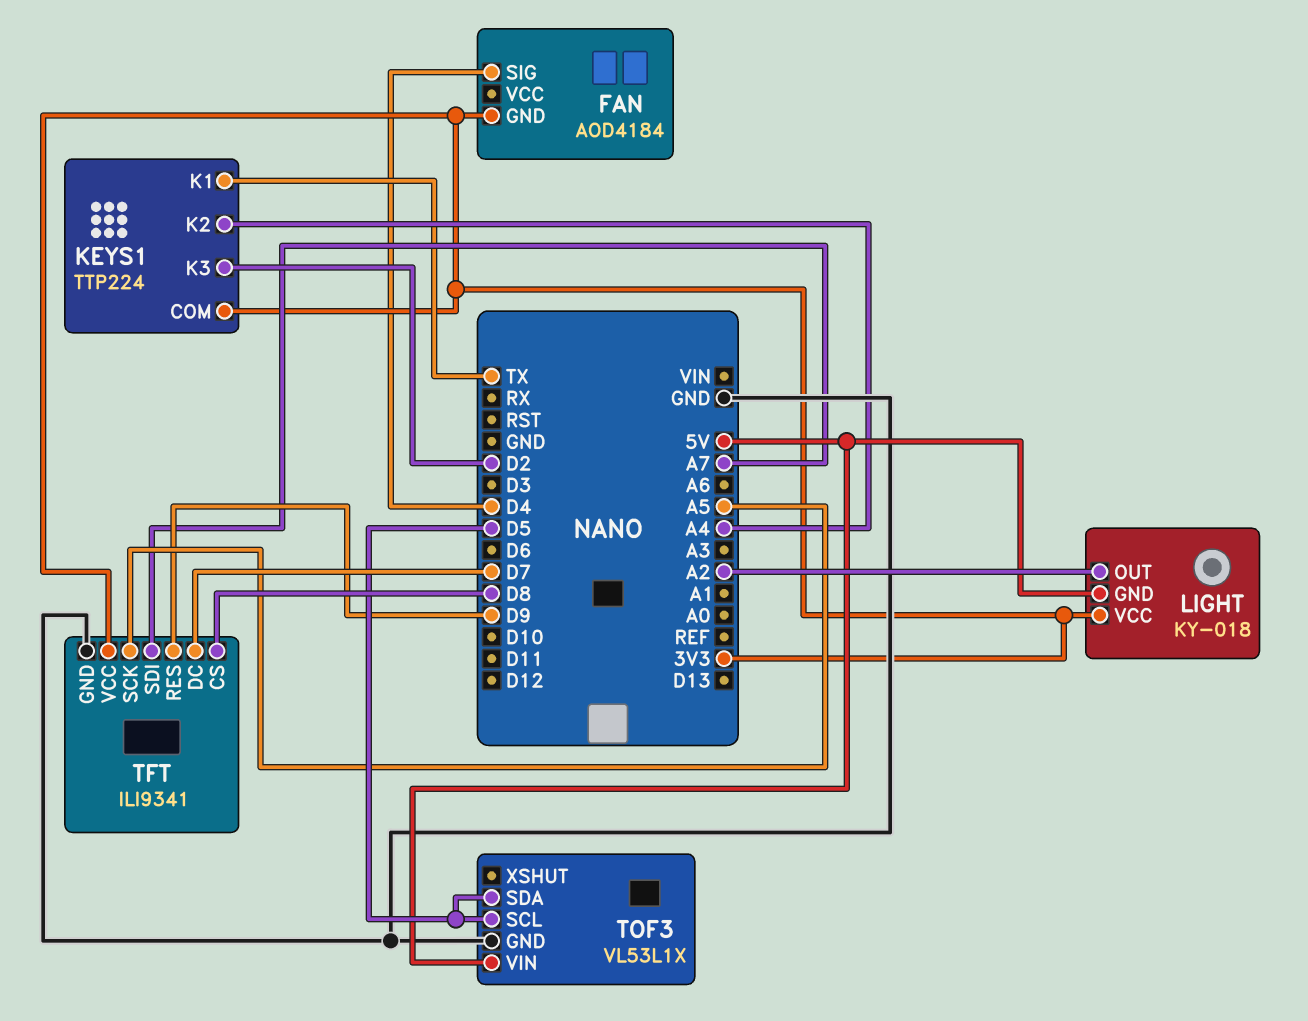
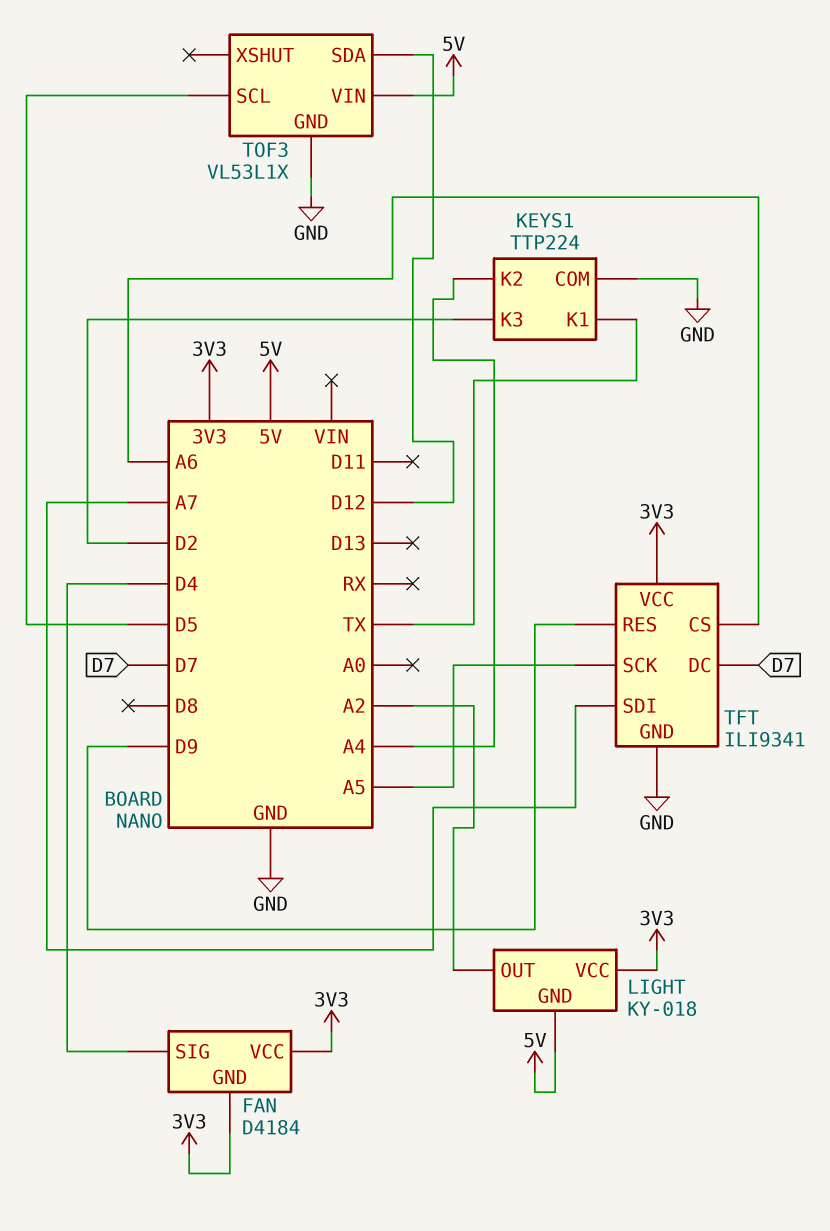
FAN: AOD4184 -> D4184
FAN pin VCC: none -> 3V3
KEYS1 pin COM: 3V3 -> GND
TFT pin CS: D8 -> A6
TOF3 pin SDA: D5 -> D12

